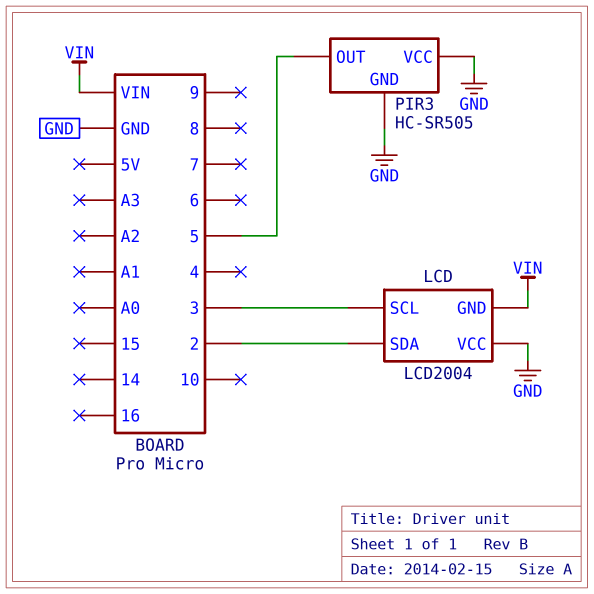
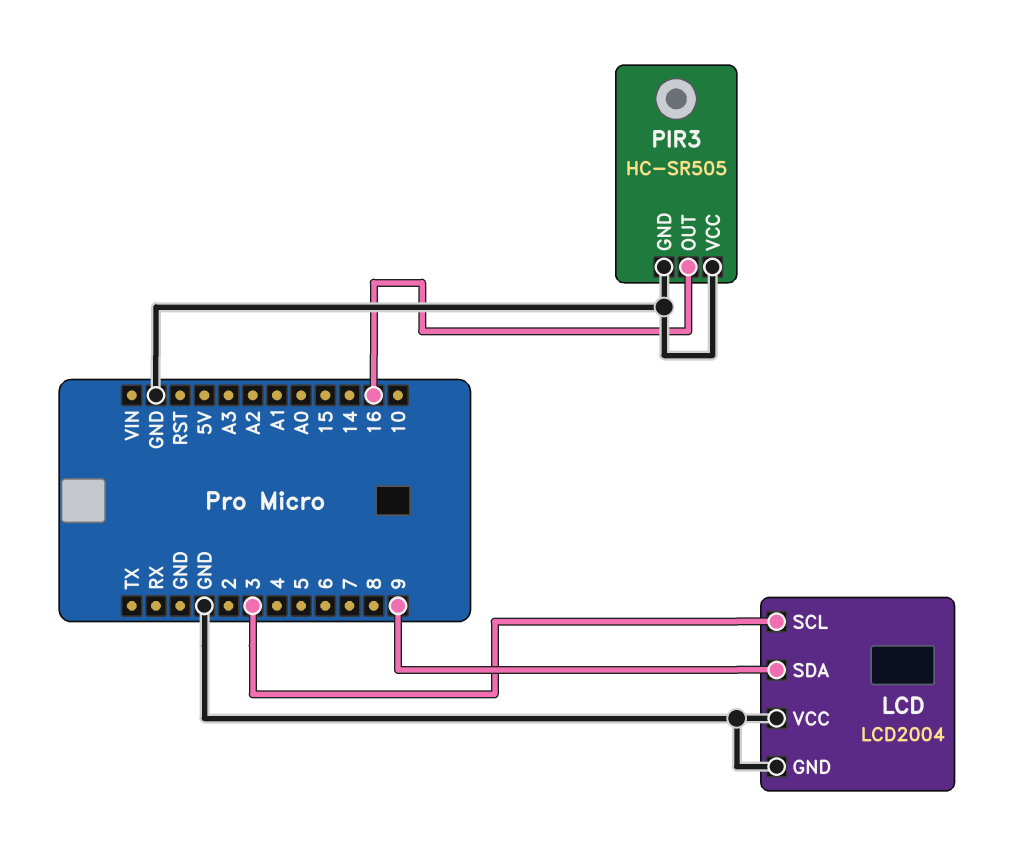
LCD pin GND: VIN -> GND
LCD pin SDA: 2 -> 9
PIR3 pin OUT: 5 -> 16

